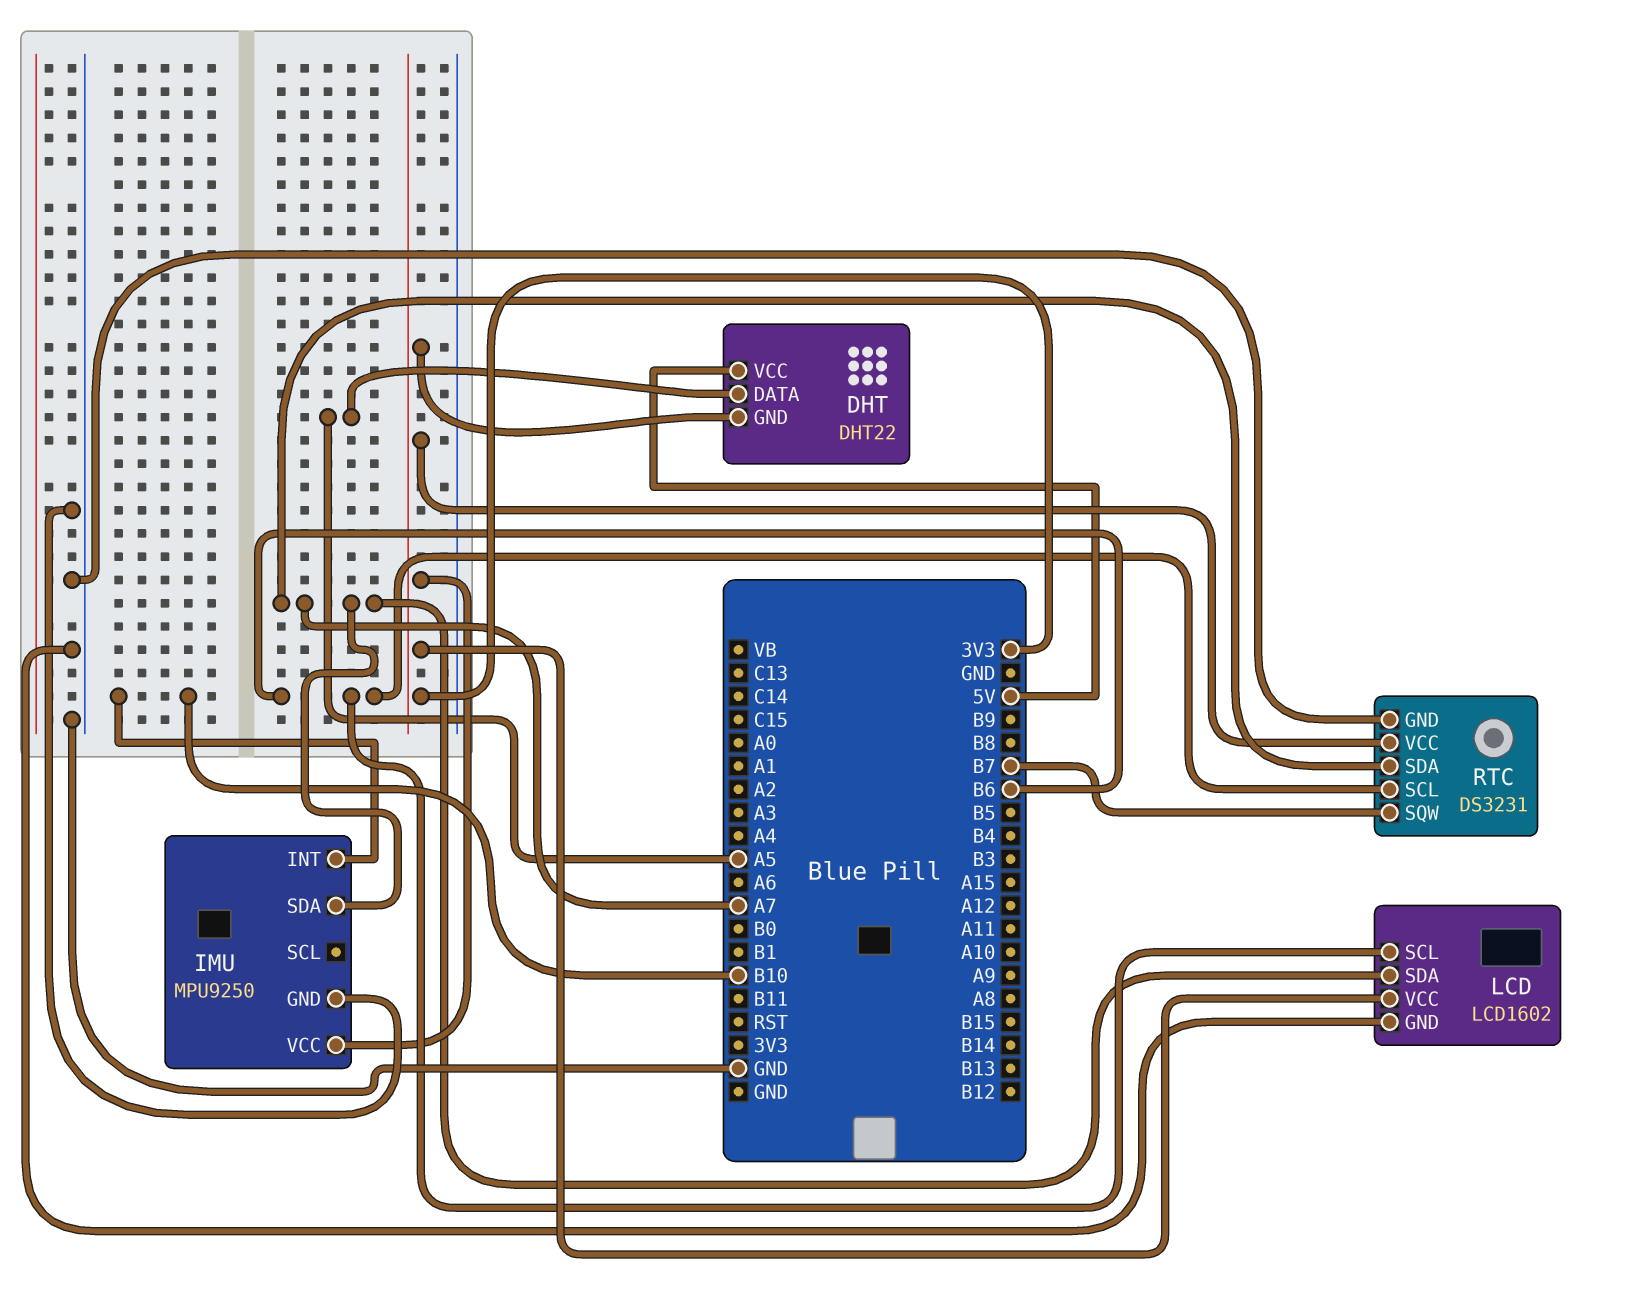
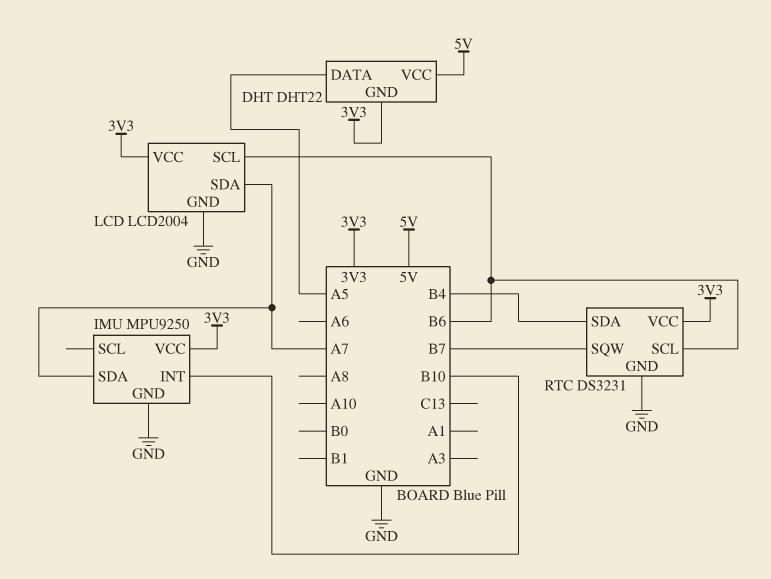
LCD: LCD1602 -> LCD2004
RTC pin SDA: A7 -> B4

